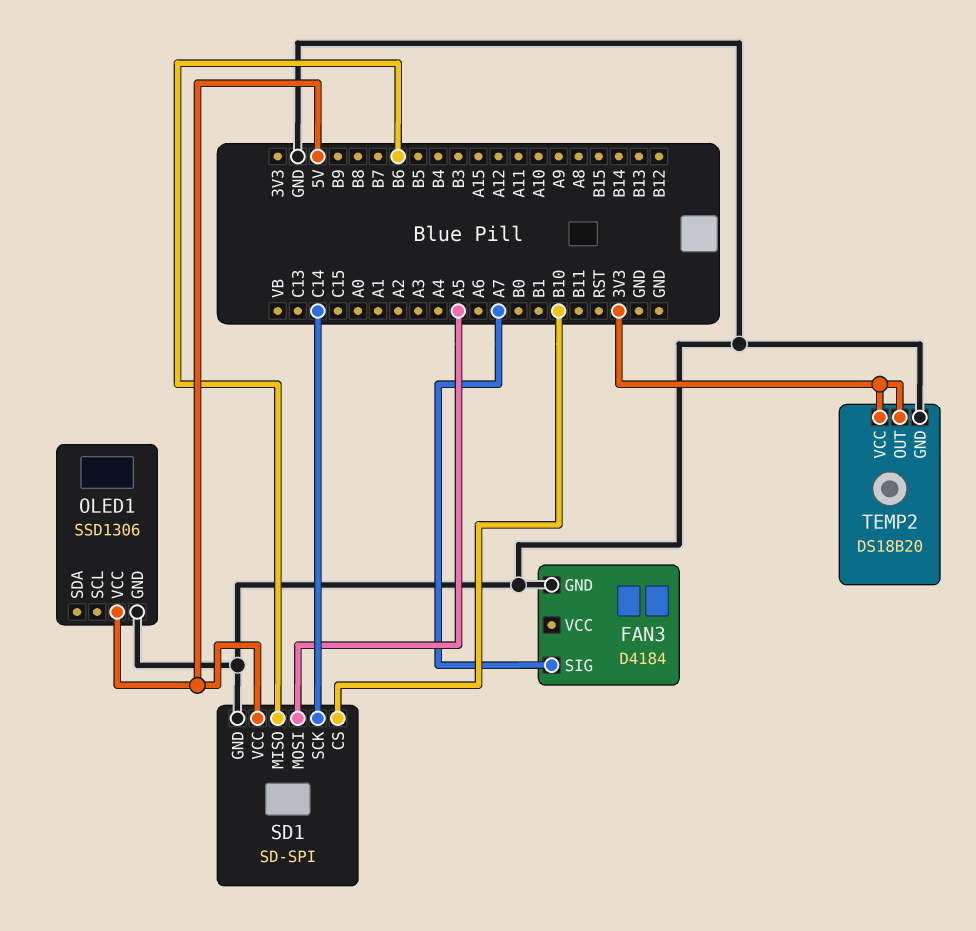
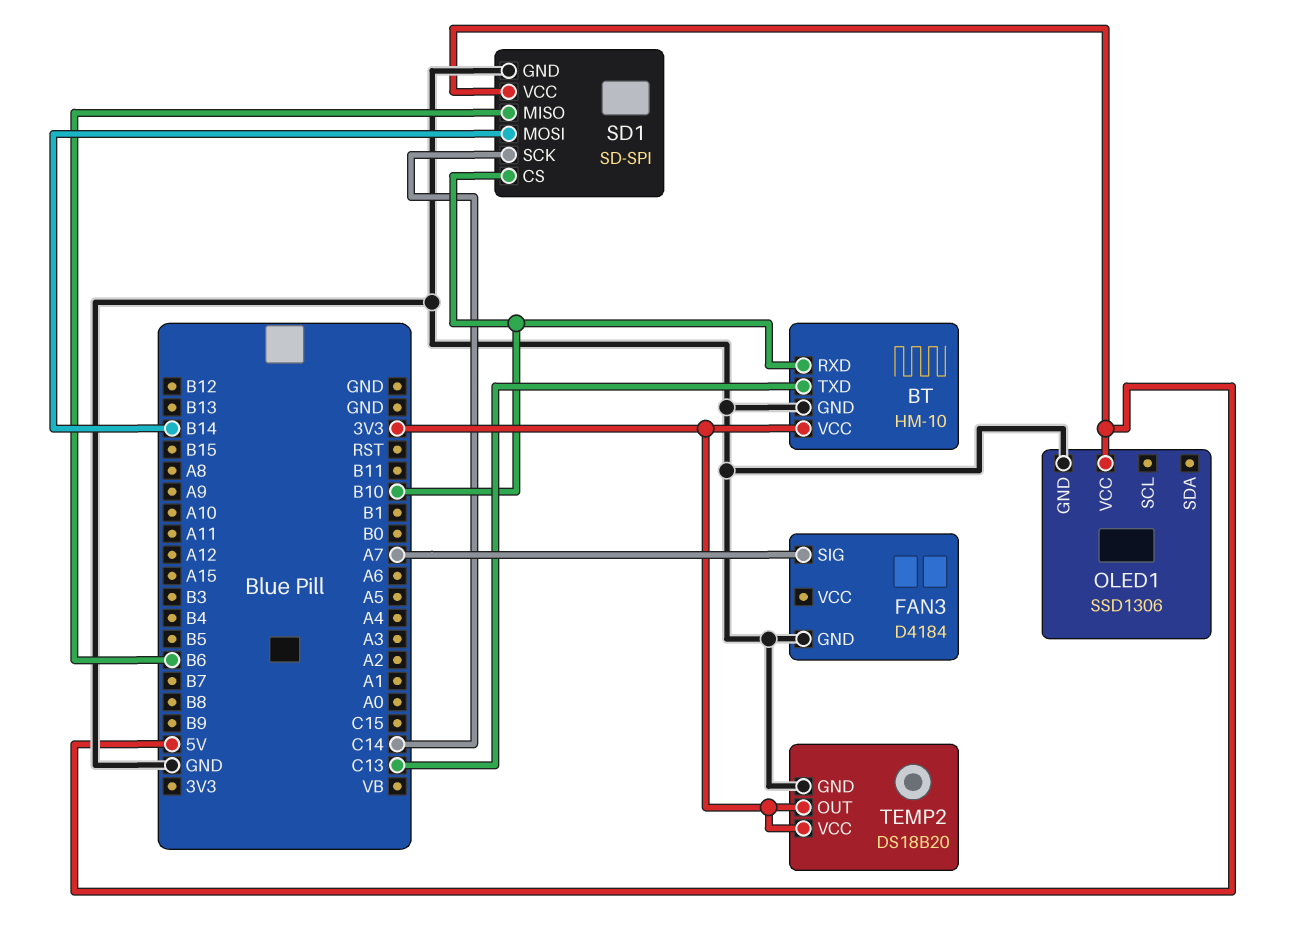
BT: none -> HM-10
BT pin GND: none -> GND
BT pin RXD: none -> B10
BT pin TXD: none -> C13
BT pin VCC: none -> 3V3
SD1 pin MOSI: A5 -> B14

